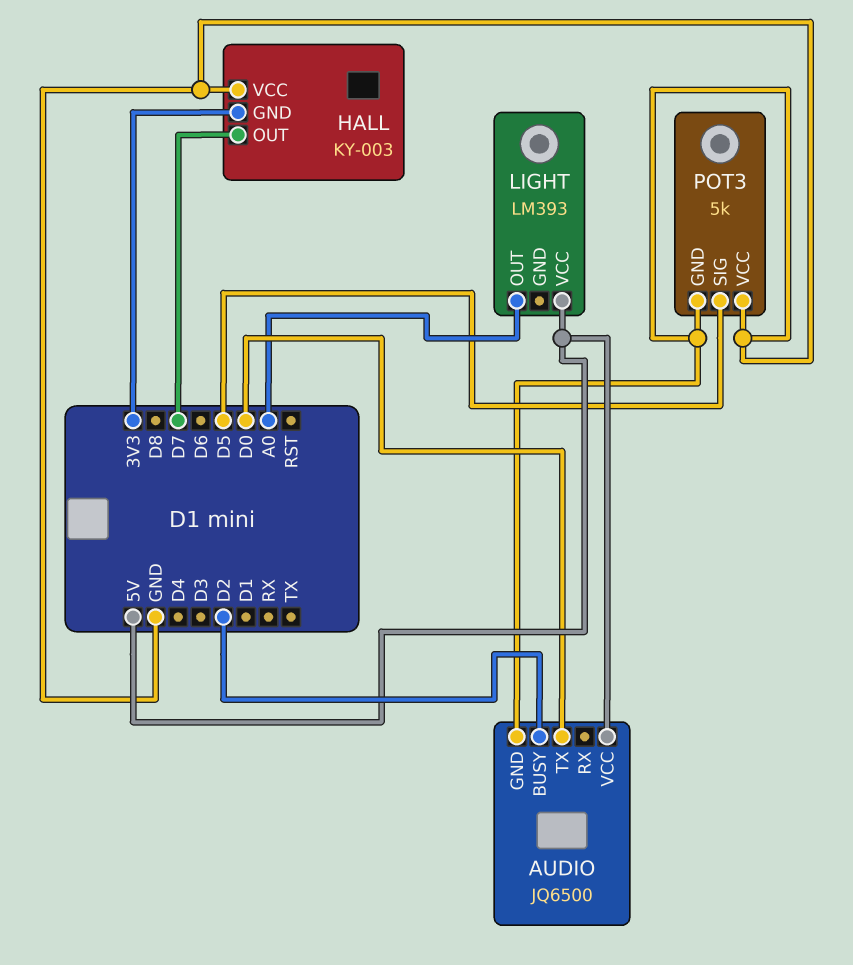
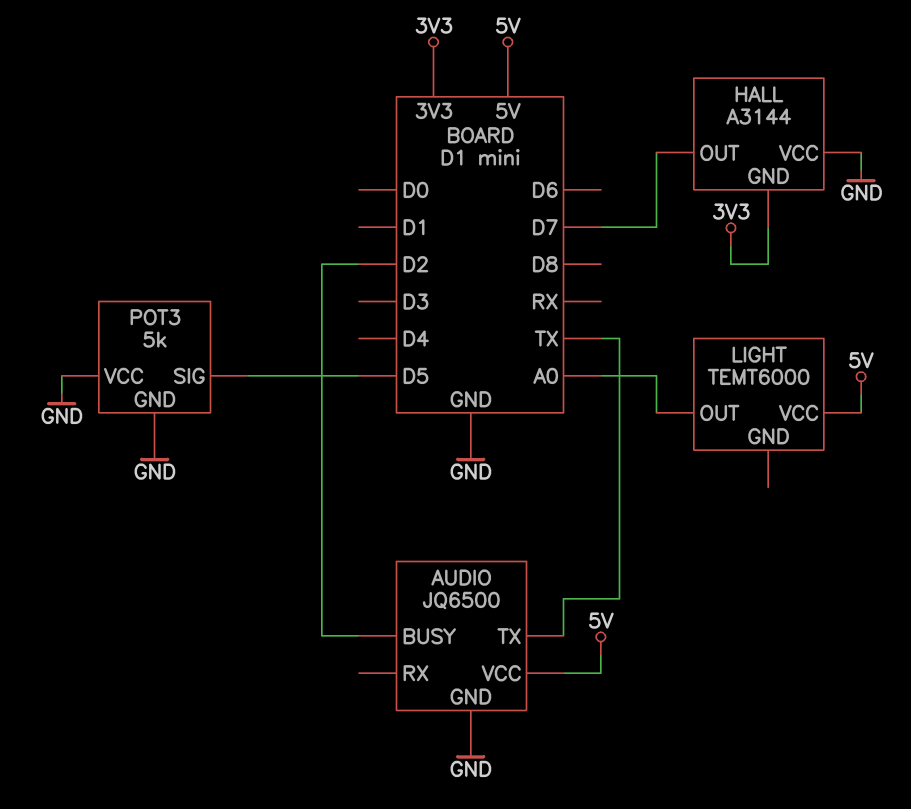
AUDIO pin TX: D0 -> TX
HALL: KY-003 -> A3144
LIGHT: LM393 -> TEMT6000

